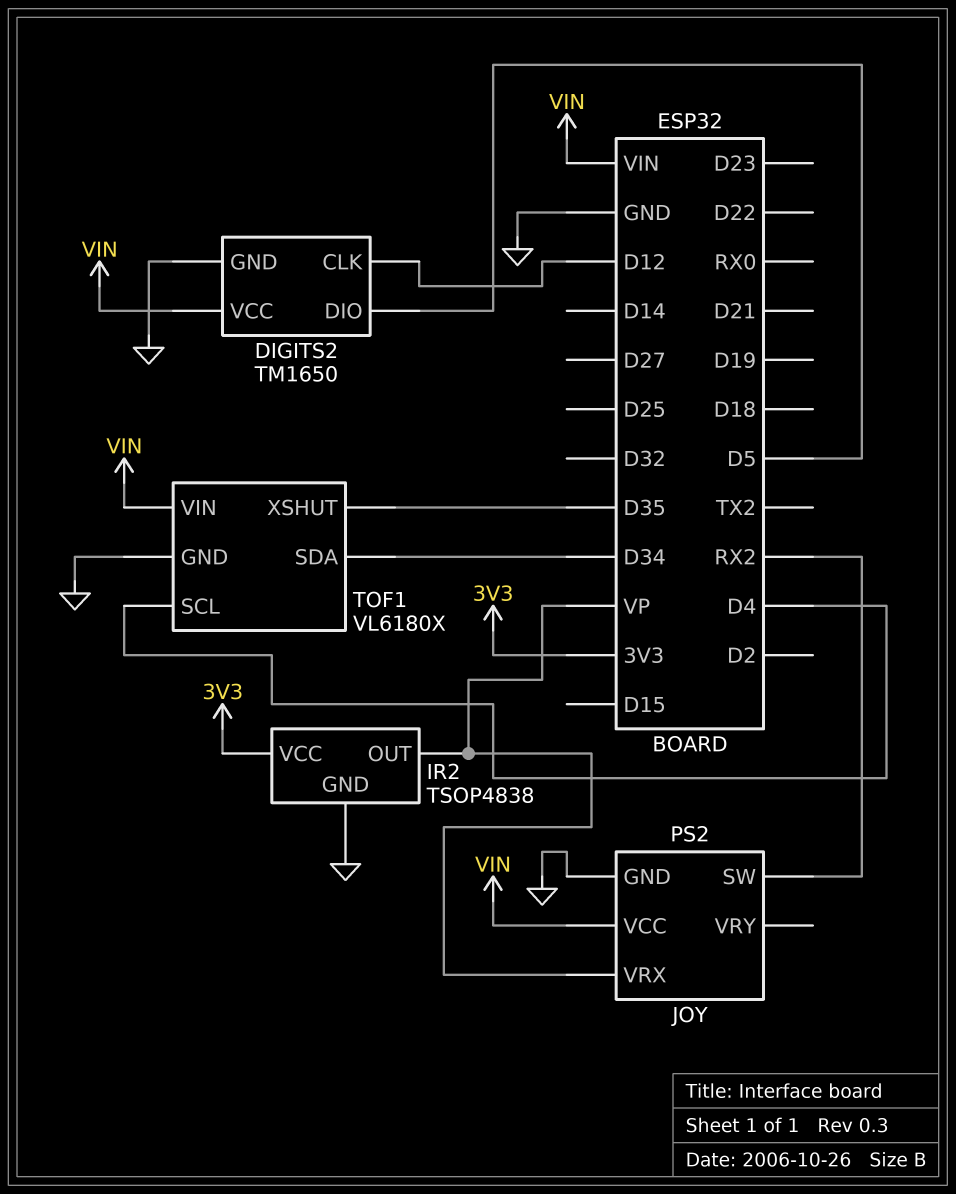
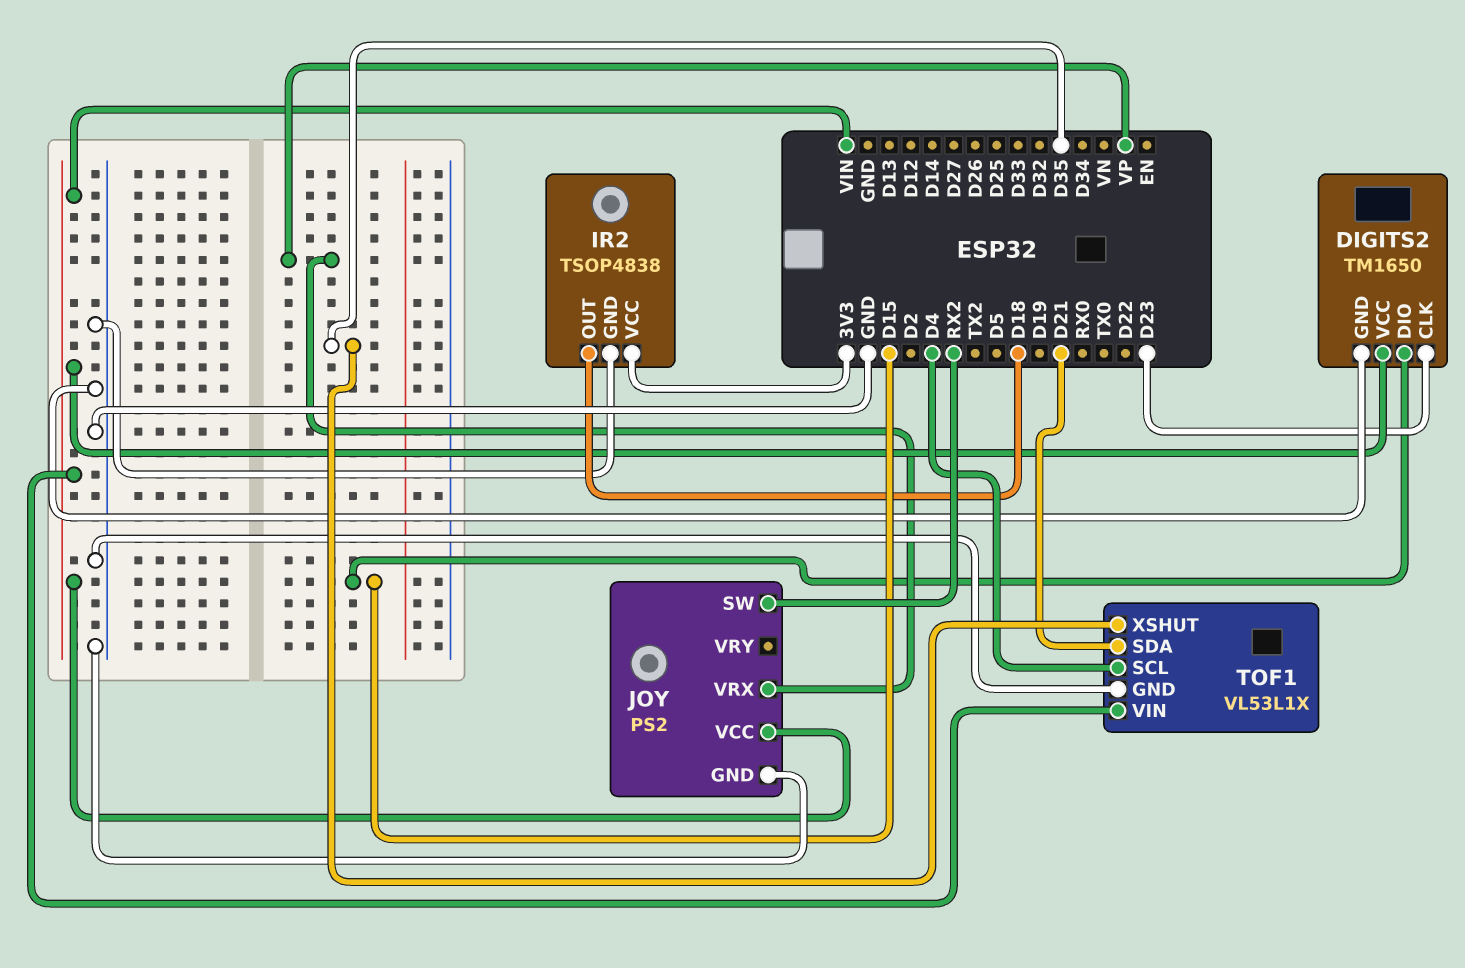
DIGITS2 pin CLK: D12 -> D23
DIGITS2 pin DIO: D5 -> D15
IR2 pin OUT: VP -> D18
TOF1: VL6180X -> VL53L1X
TOF1 pin SDA: D34 -> D21

